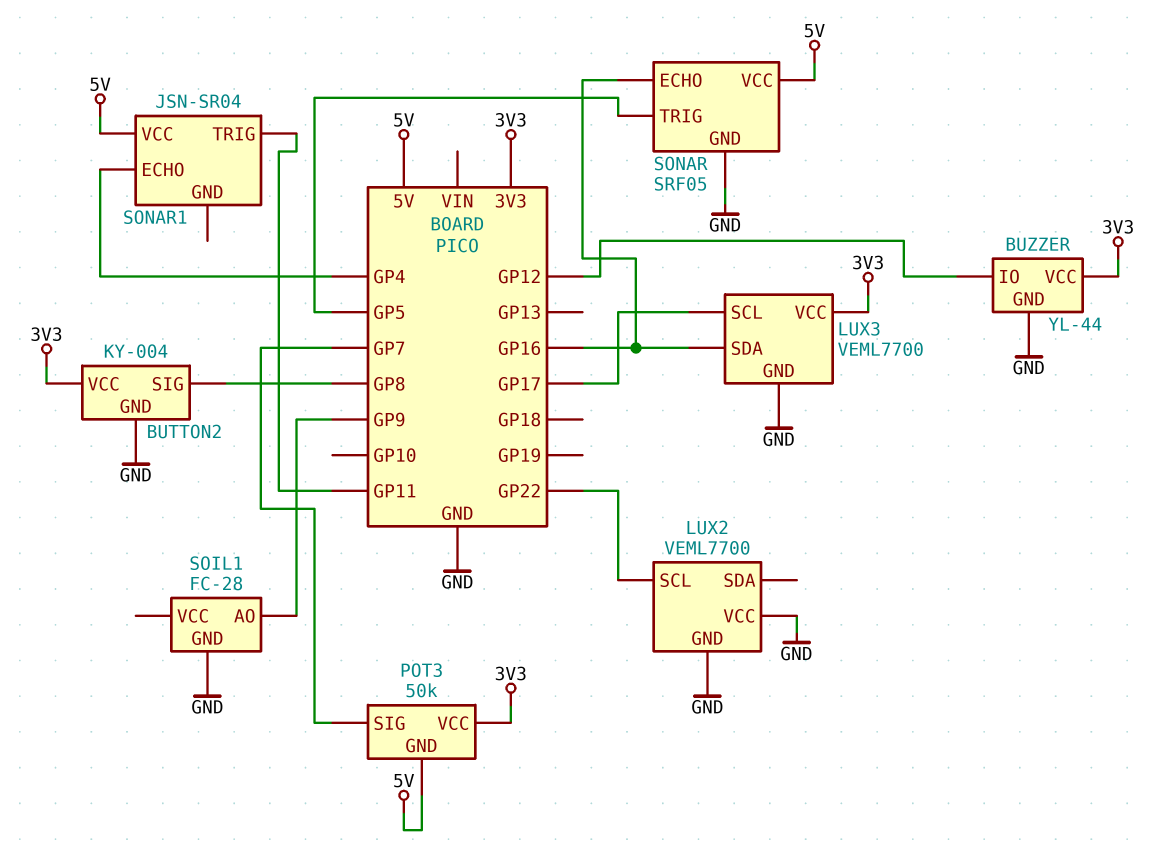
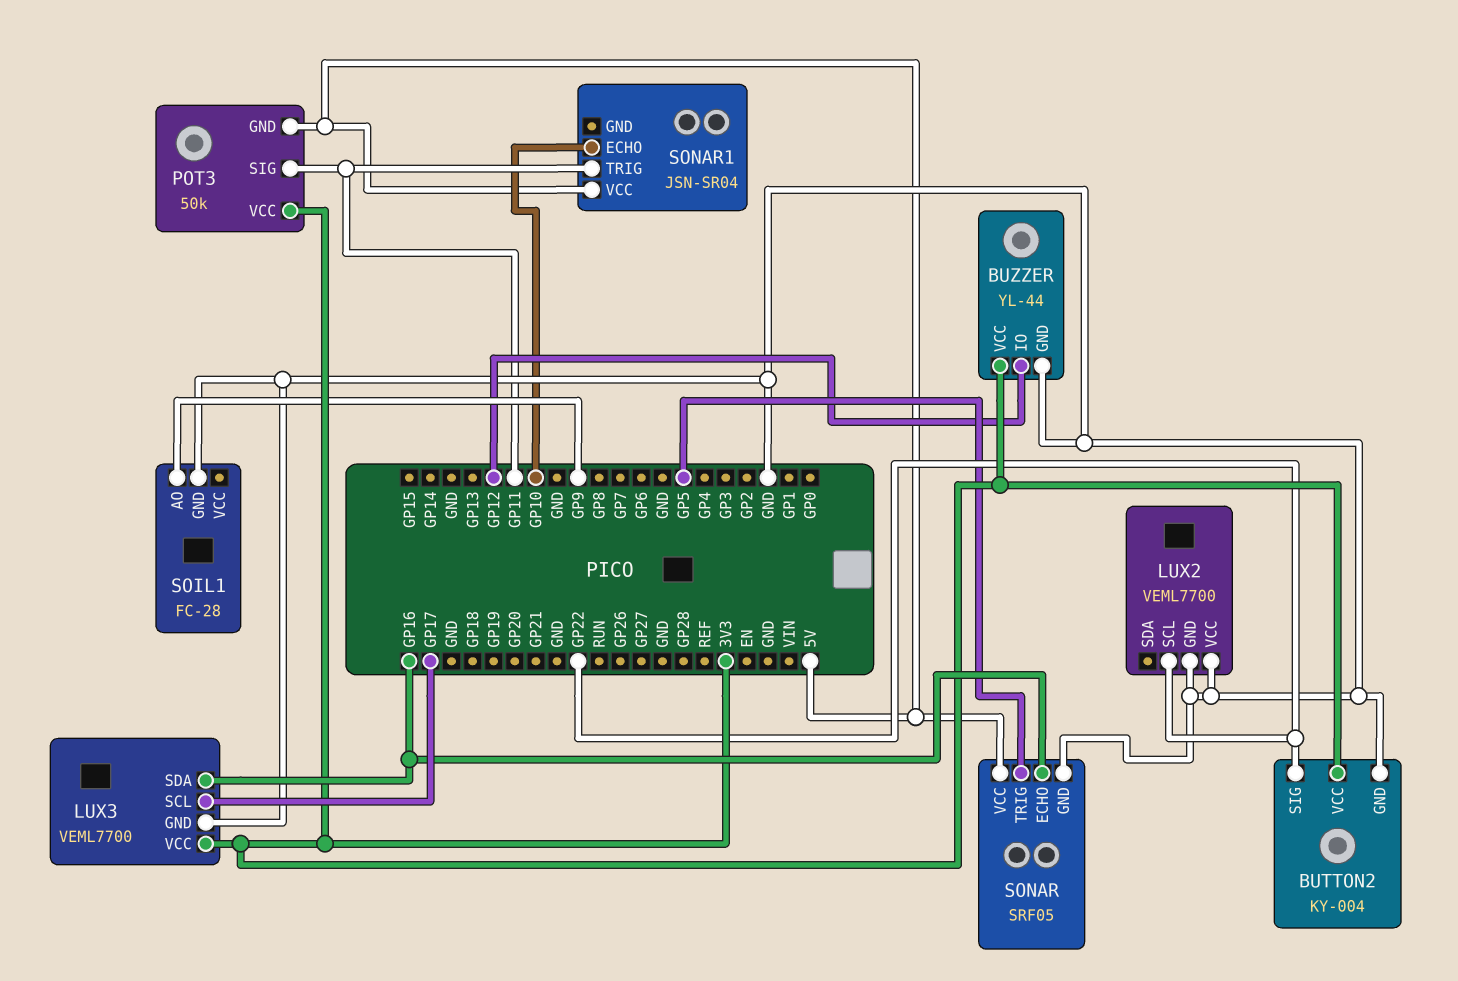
BUTTON2 pin SIG: GP8 -> GP22
POT3 pin SIG: GP7 -> GP11
SONAR1 pin ECHO: GP4 -> GP10

